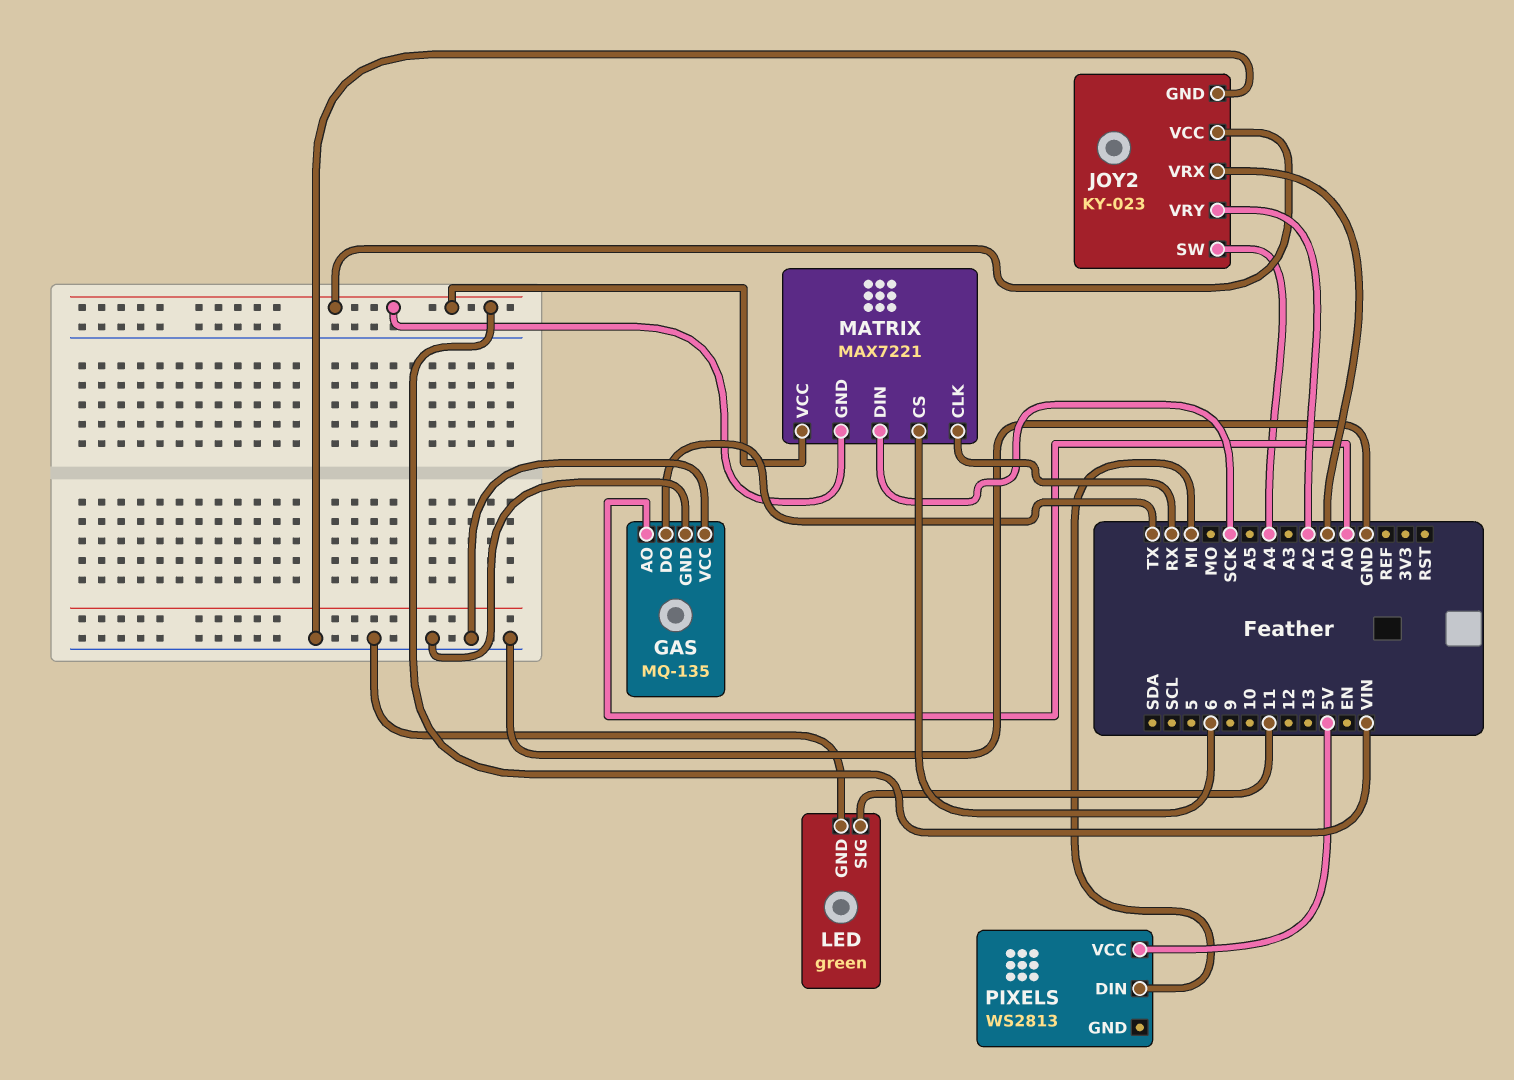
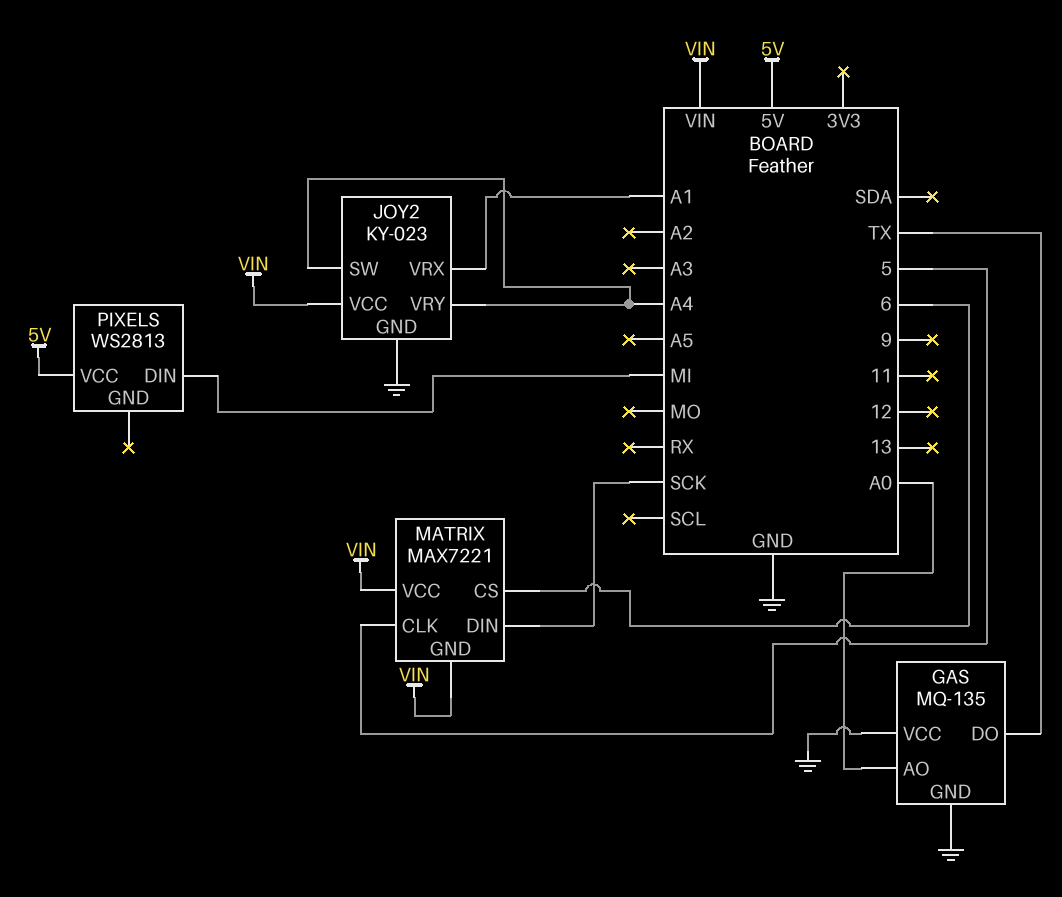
JOY2 pin VRY: A2 -> A4
LED: green -> none
LED pin GND: GND -> none
LED pin SIG: 11 -> none
MATRIX pin CLK: RX -> 5

